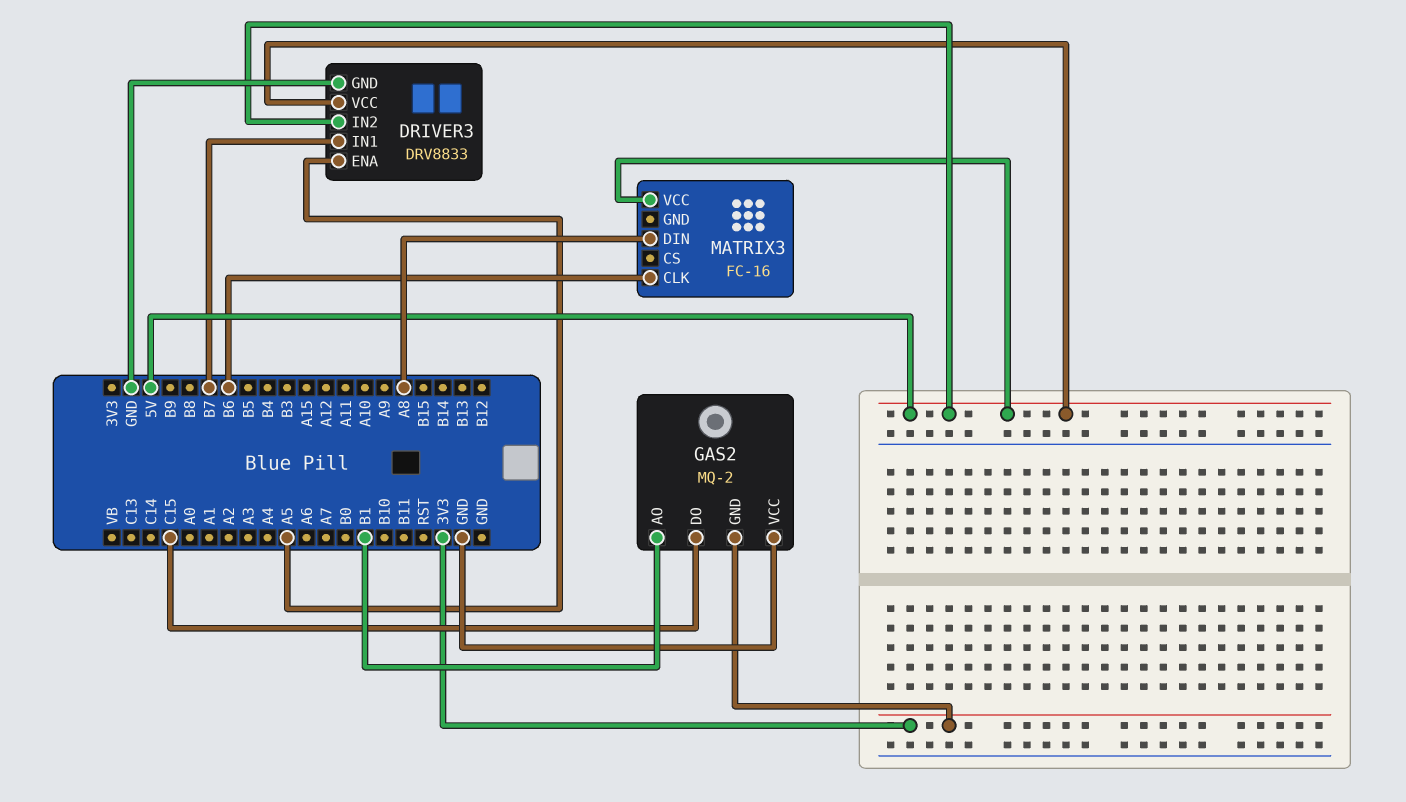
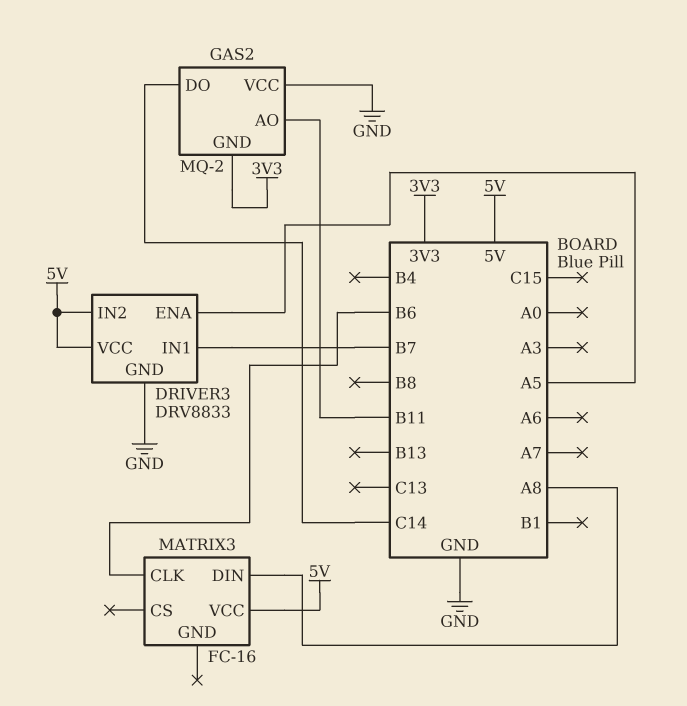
GAS2 pin AO: B1 -> B11
GAS2 pin DO: C15 -> C14

